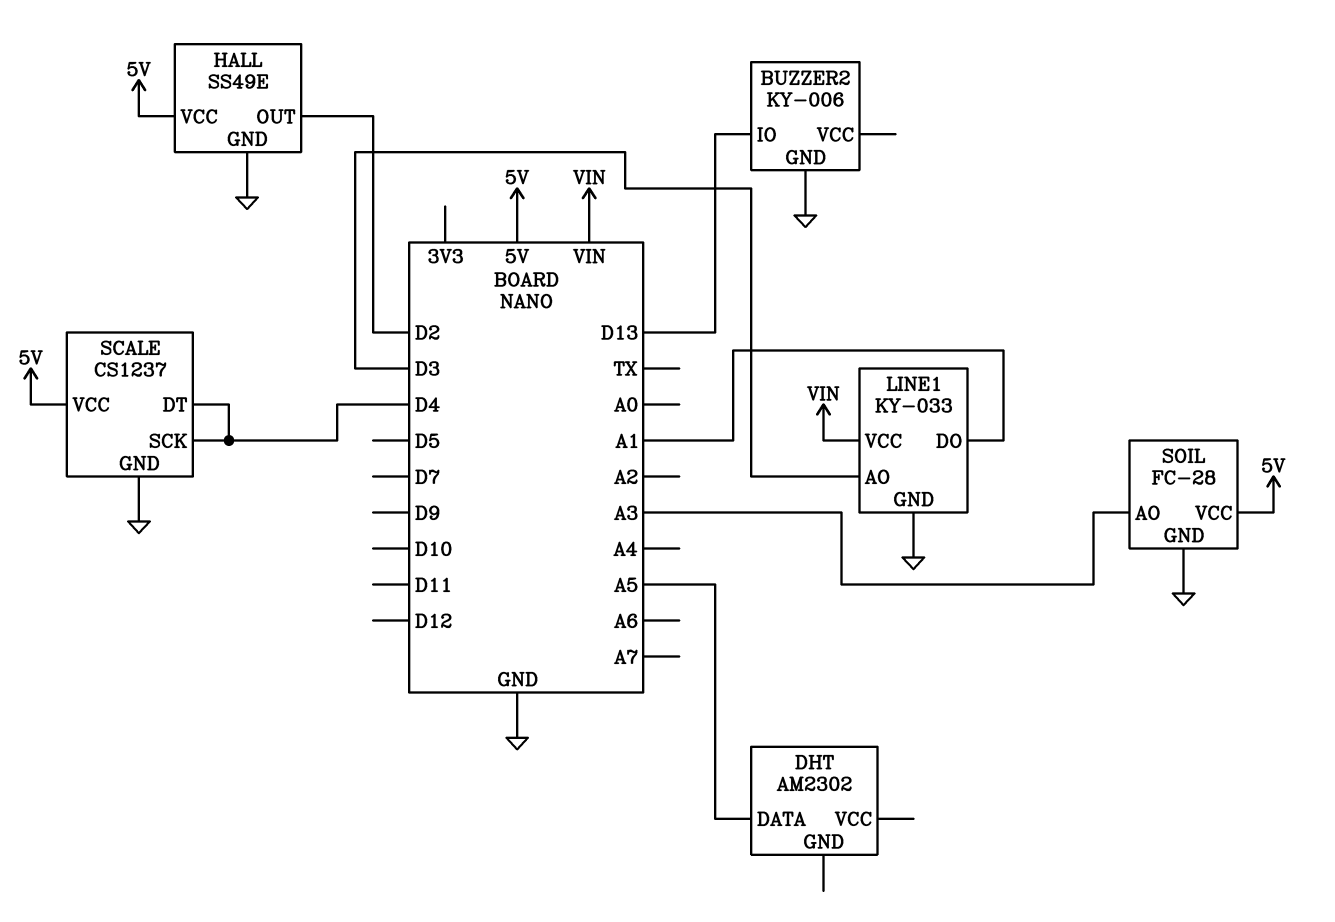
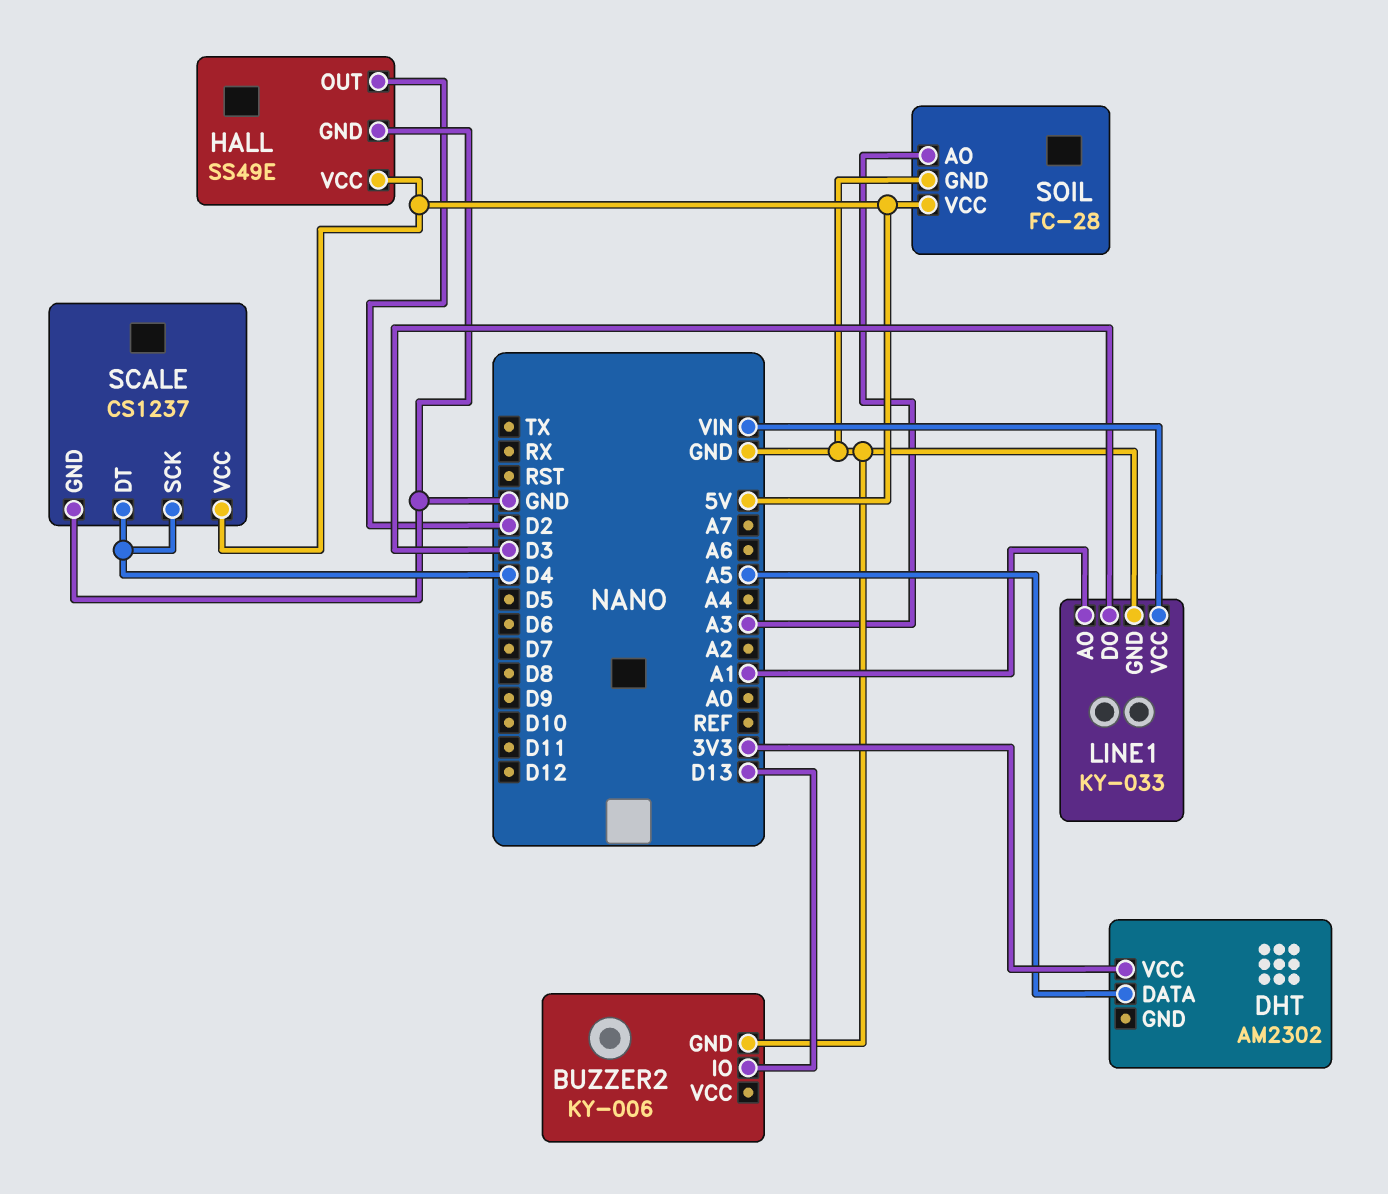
DHT pin VCC: none -> 3V3
LINE1 pin AO: D3 -> A1
LINE1 pin DO: A1 -> D3

